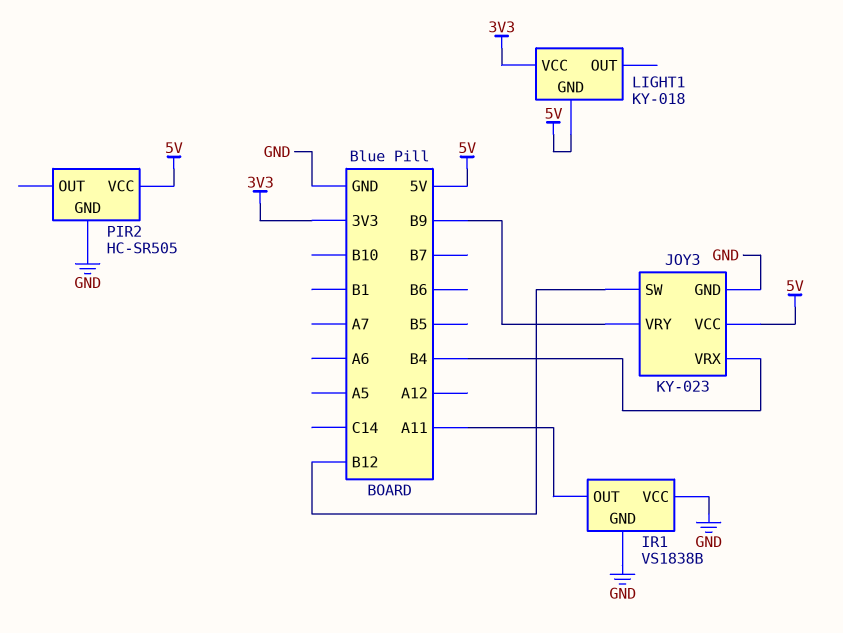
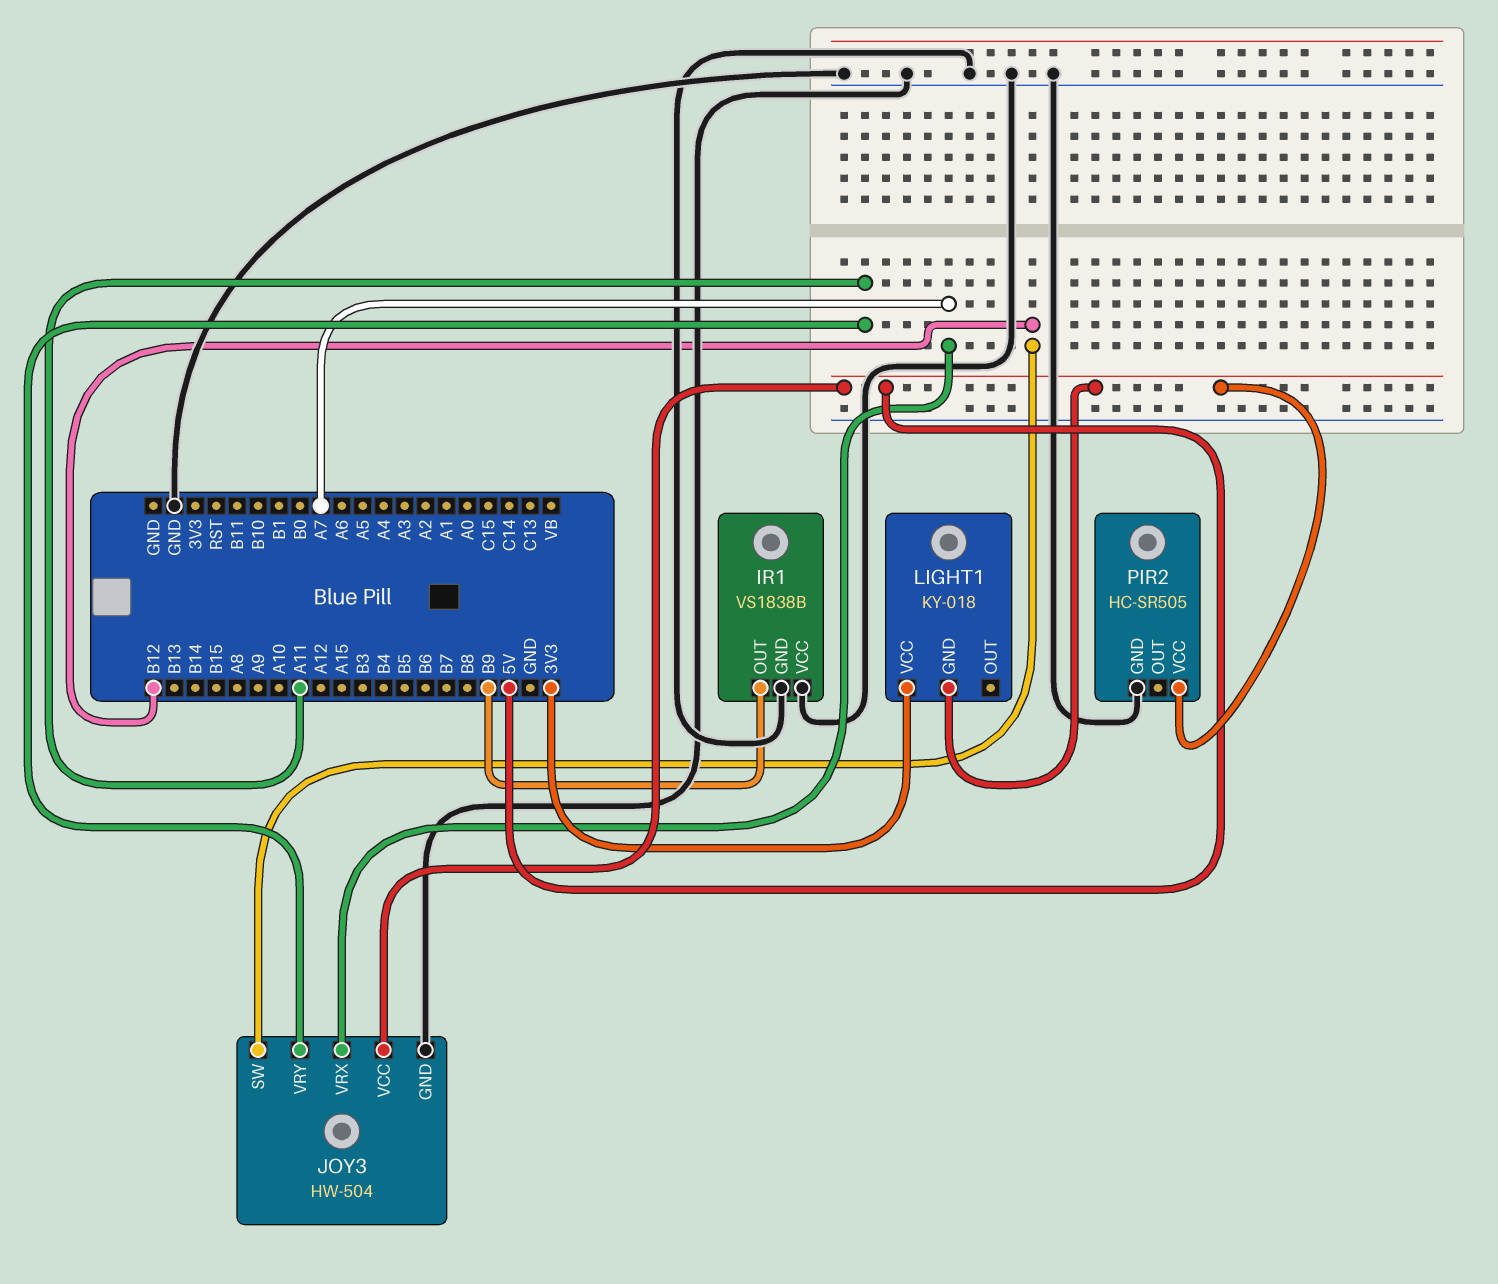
IR1 pin OUT: A11 -> B9
JOY3: KY-023 -> HW-504
JOY3 pin VRX: B4 -> A7
JOY3 pin VRY: B9 -> A11

